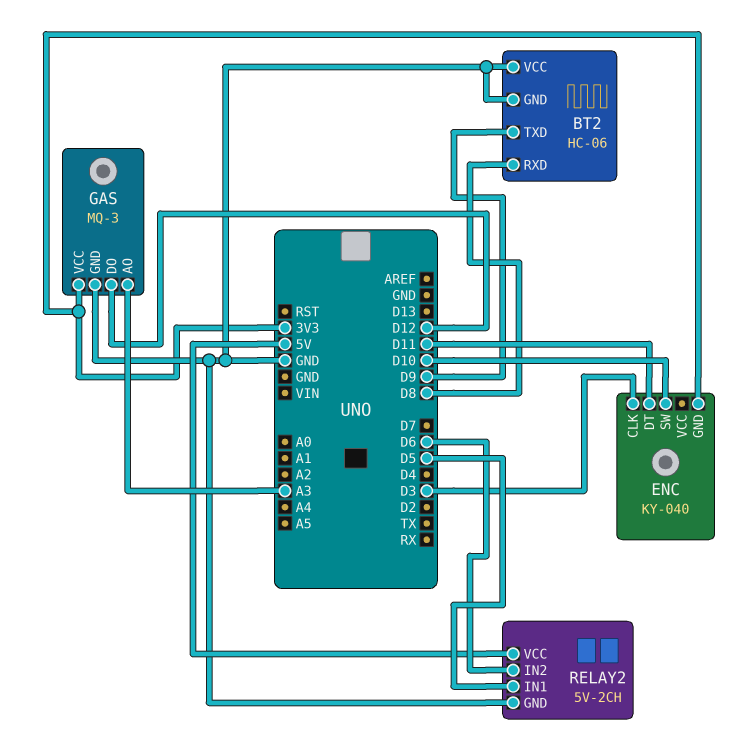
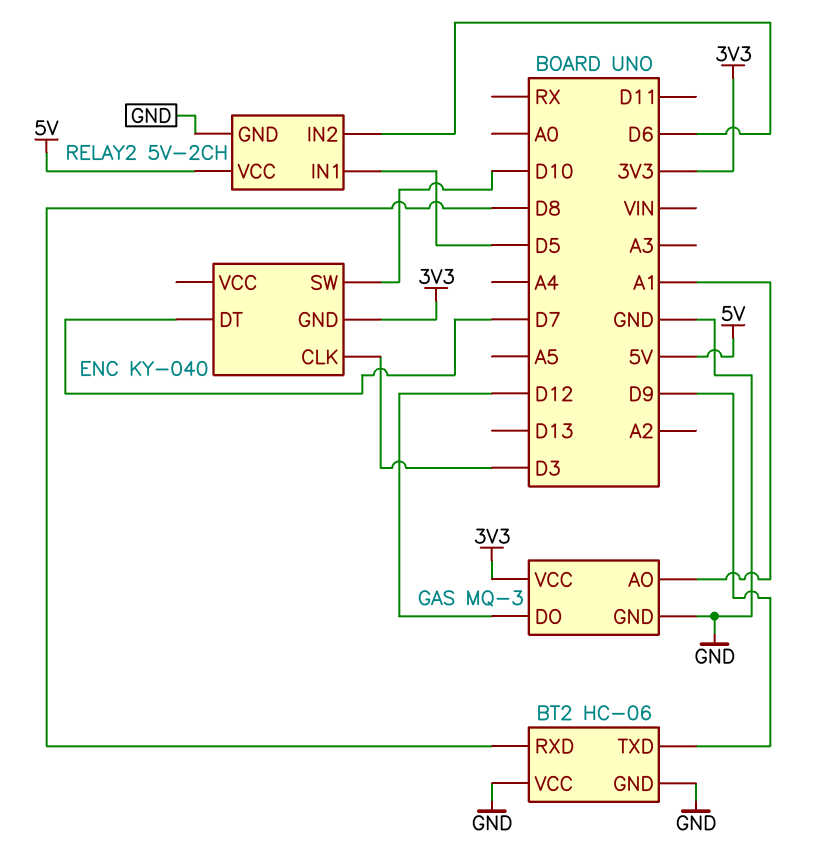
ENC pin DT: D11 -> D7
GAS pin AO: A3 -> A1

